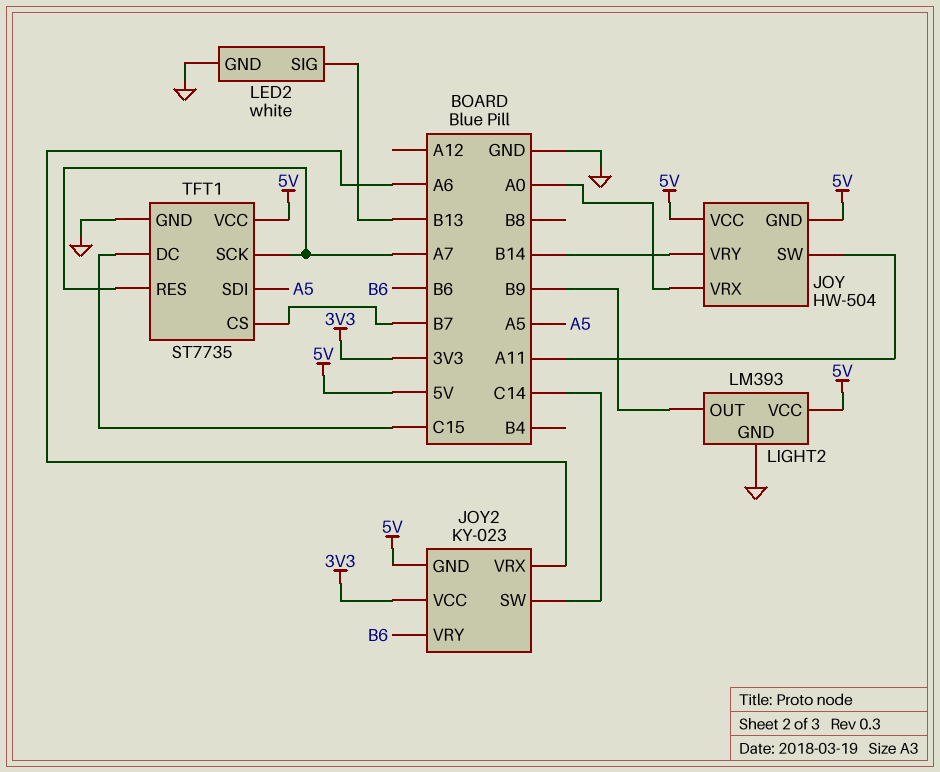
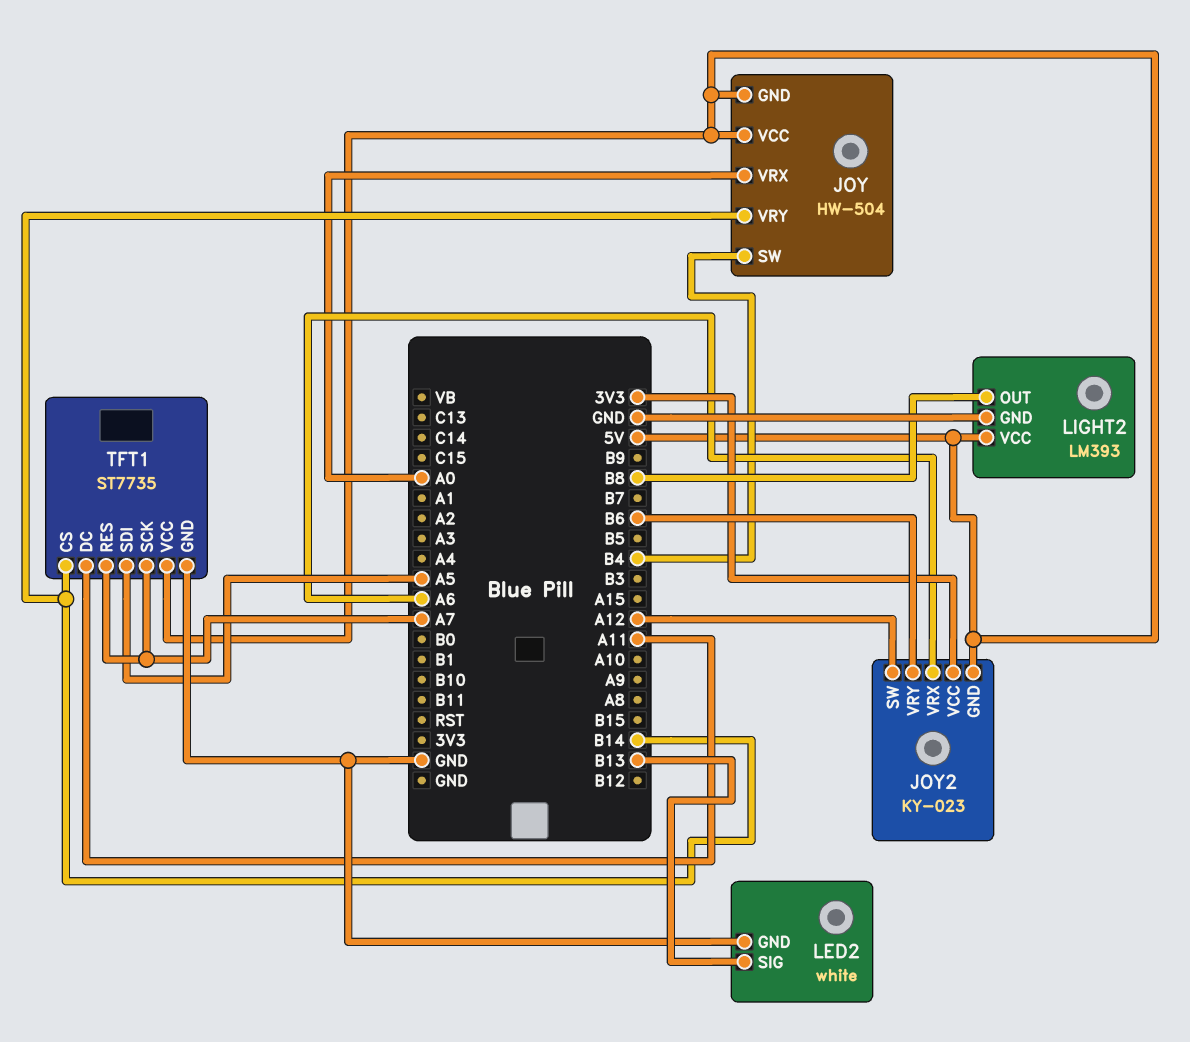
JOY pin SW: A11 -> B4
JOY2 pin SW: C14 -> A12
LIGHT2 pin OUT: B9 -> B8
TFT1 pin CS: B7 -> B14
TFT1 pin DC: C15 -> A11

